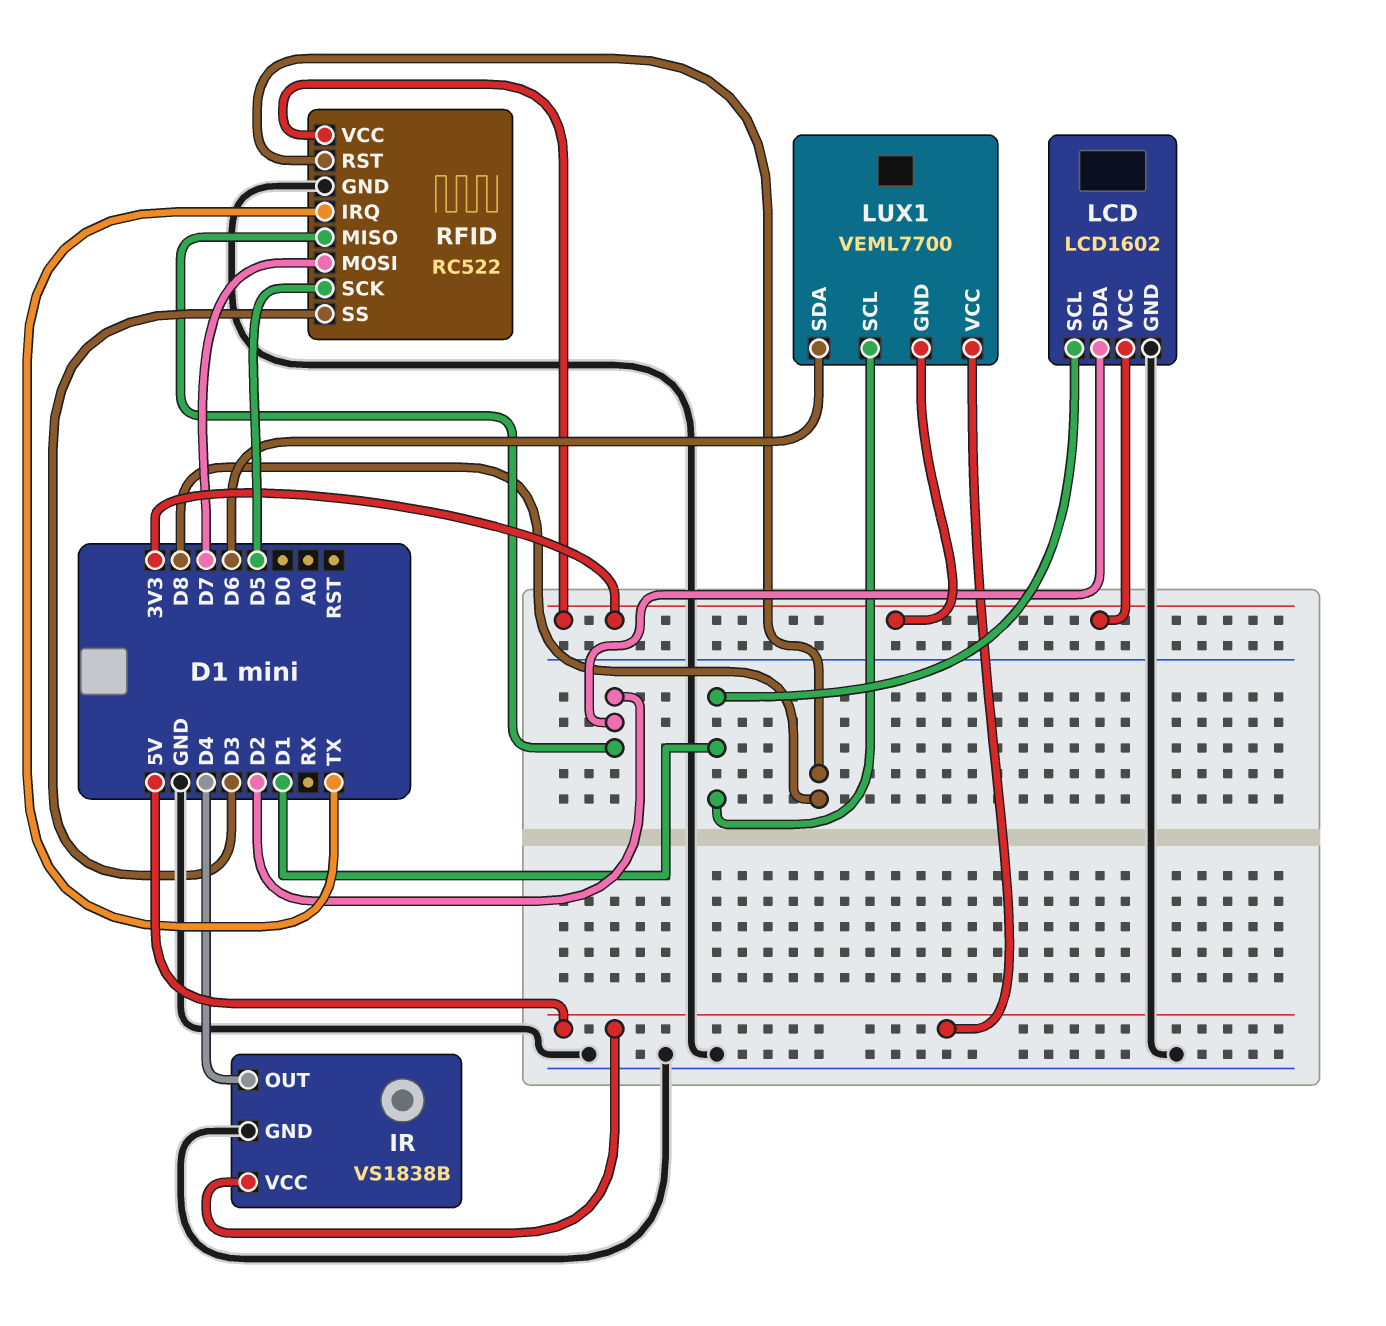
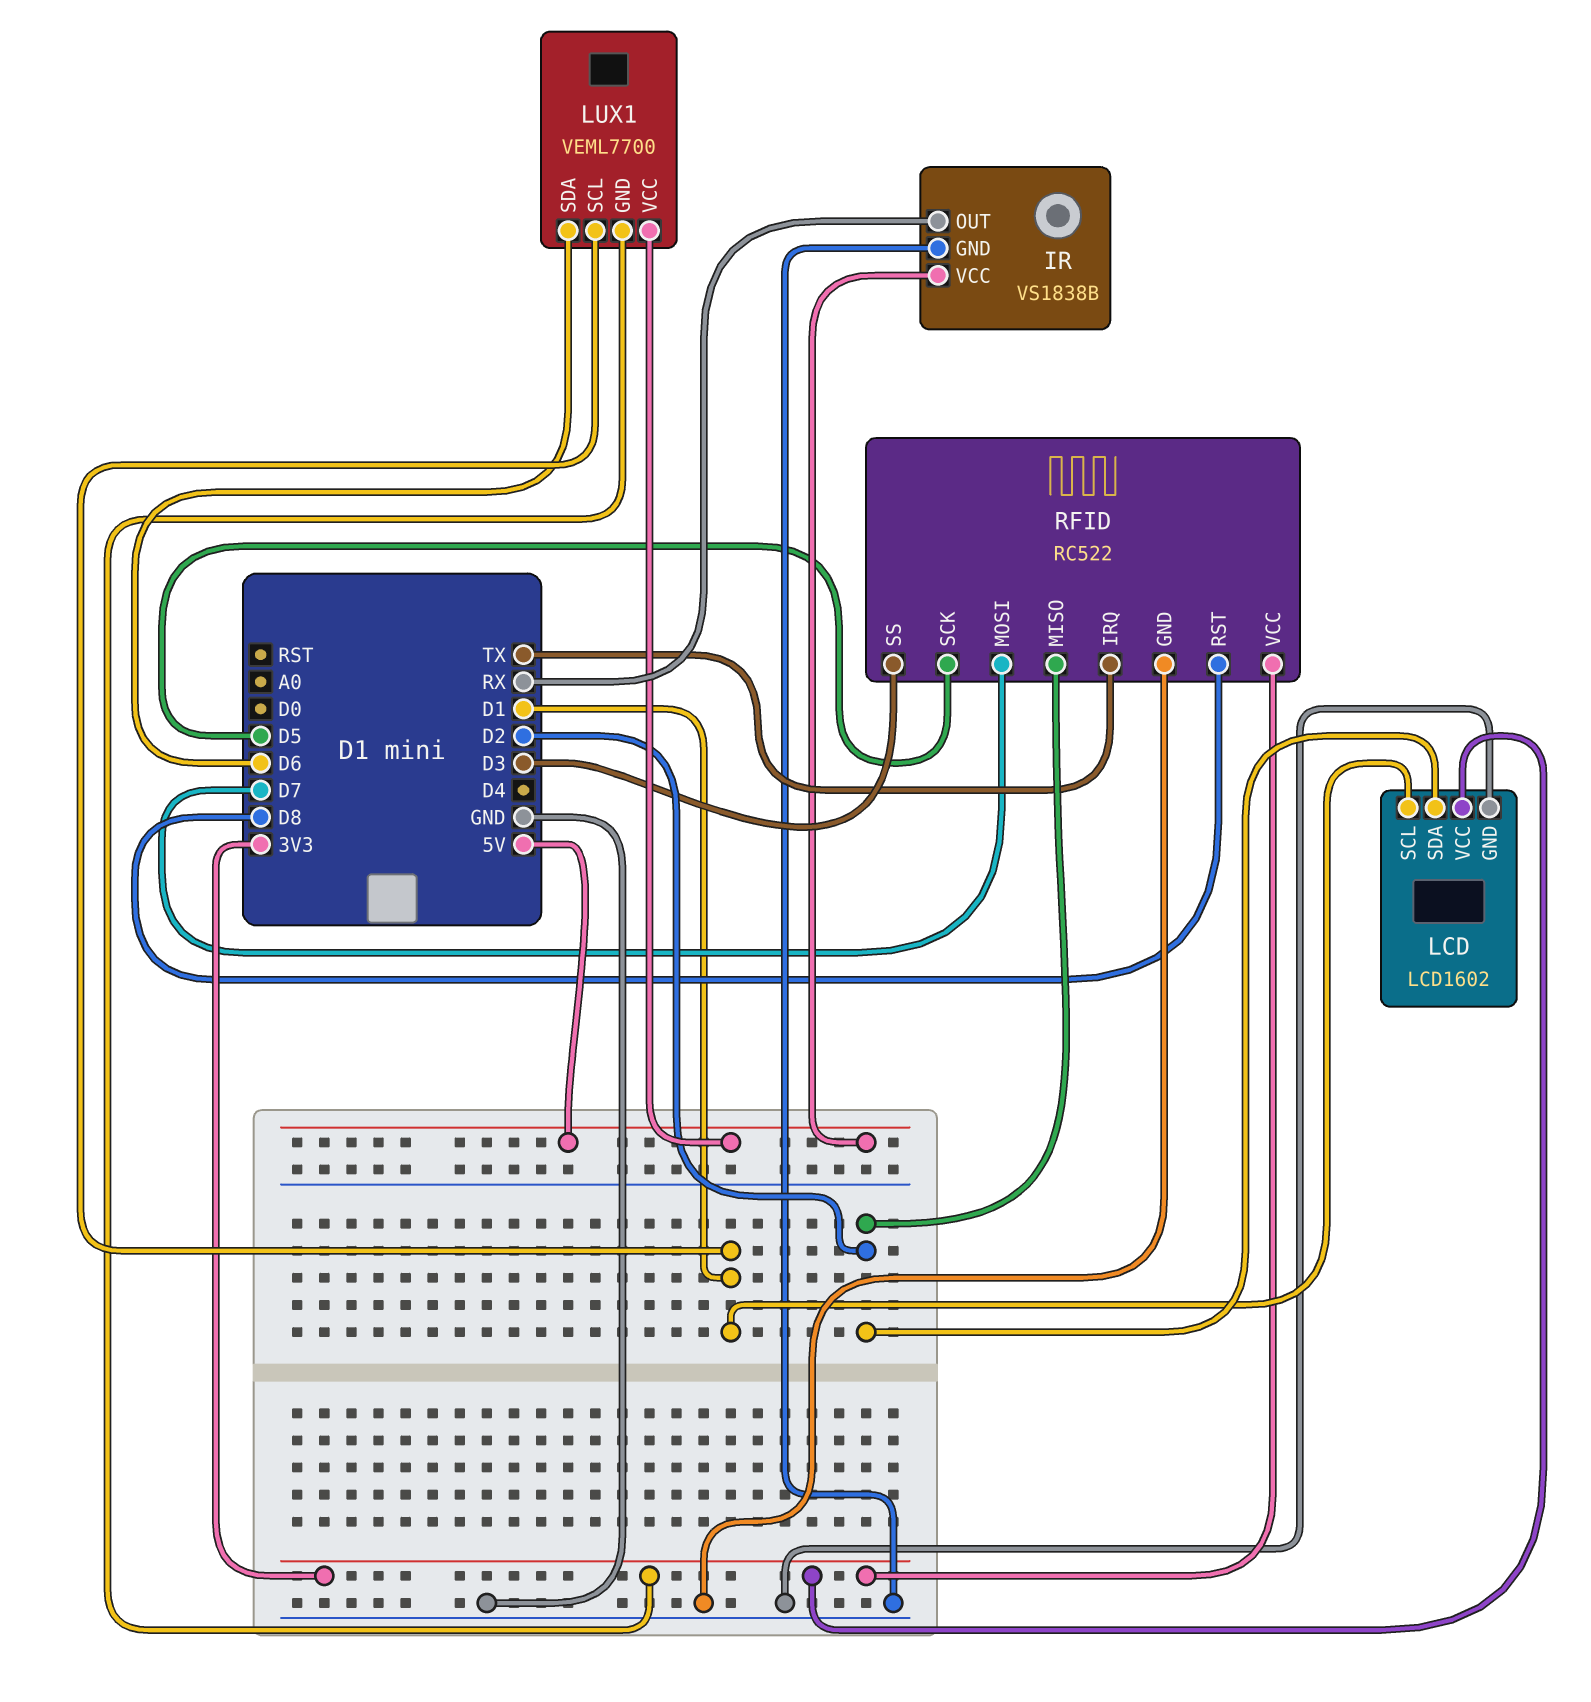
IR pin OUT: D4 -> RX

